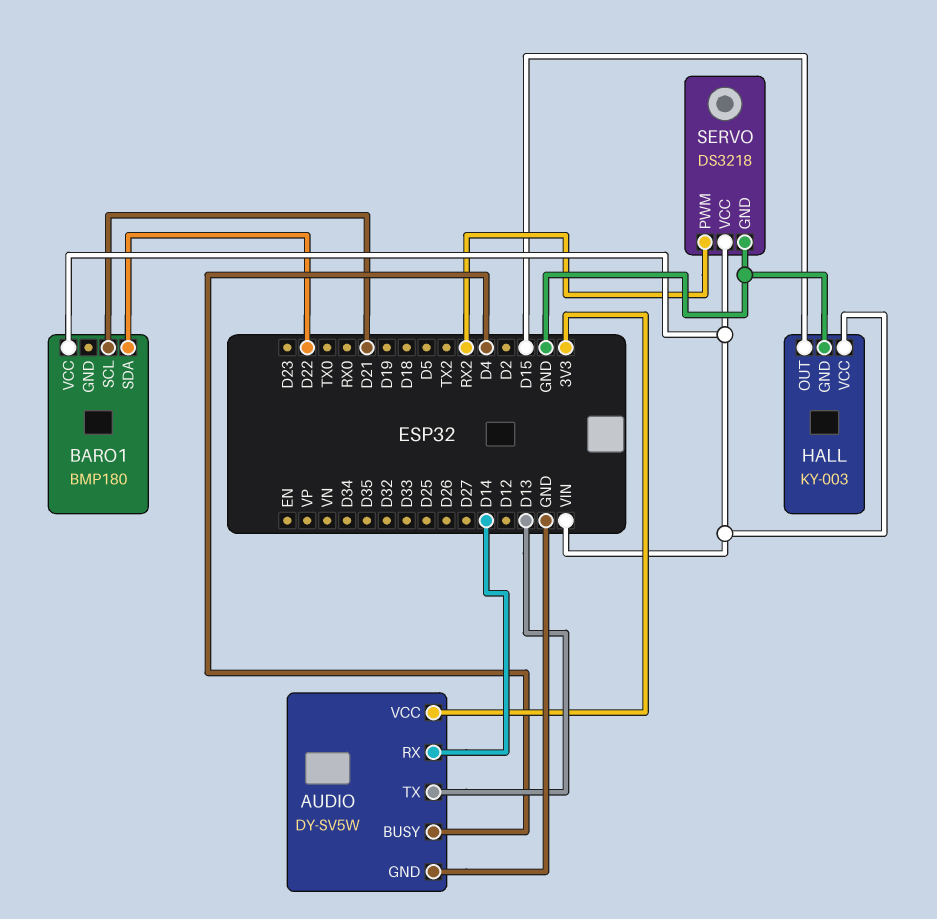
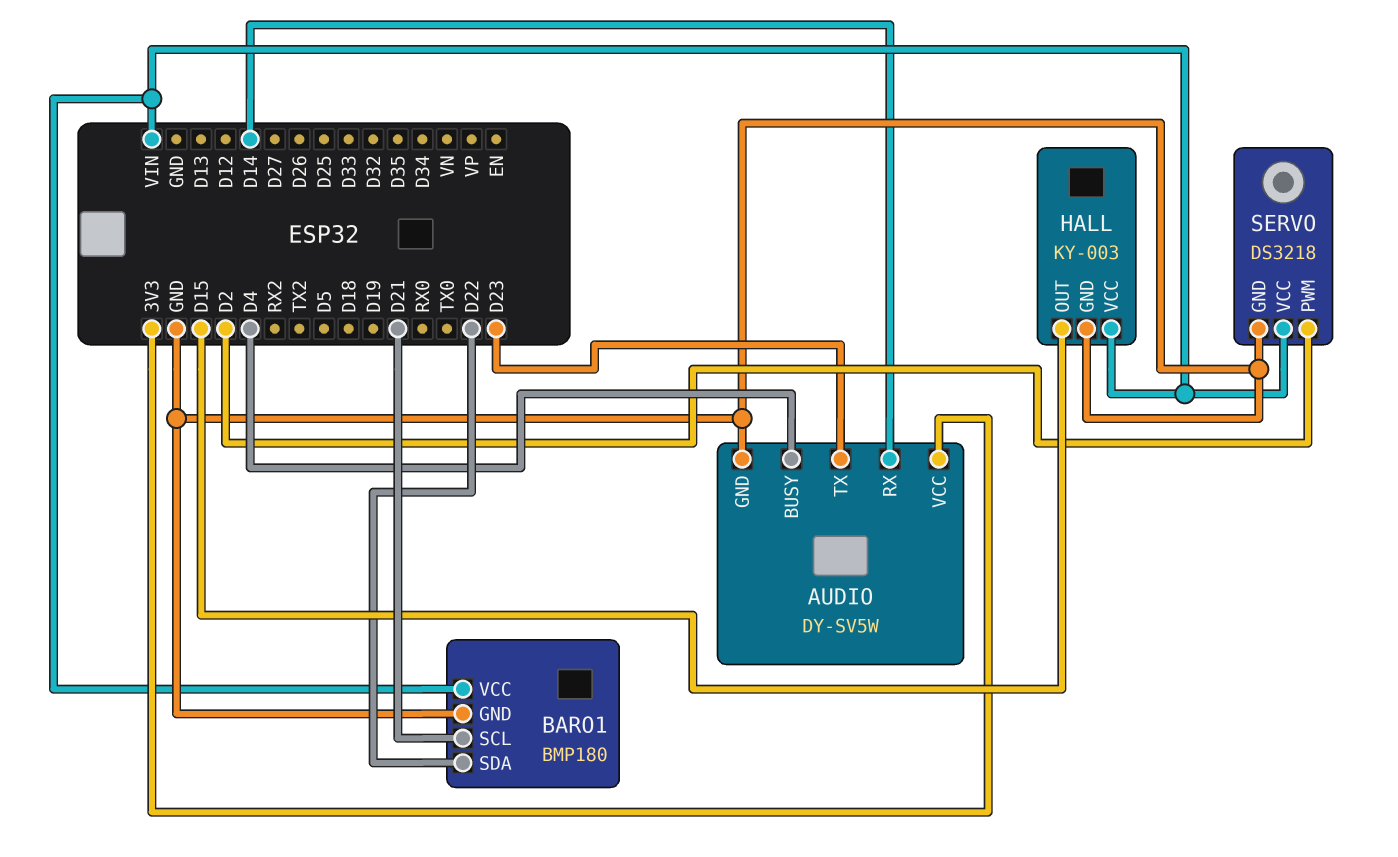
AUDIO pin TX: D13 -> D23
BARO1 pin GND: none -> GND
SERVO pin PWM: RX2 -> D2

